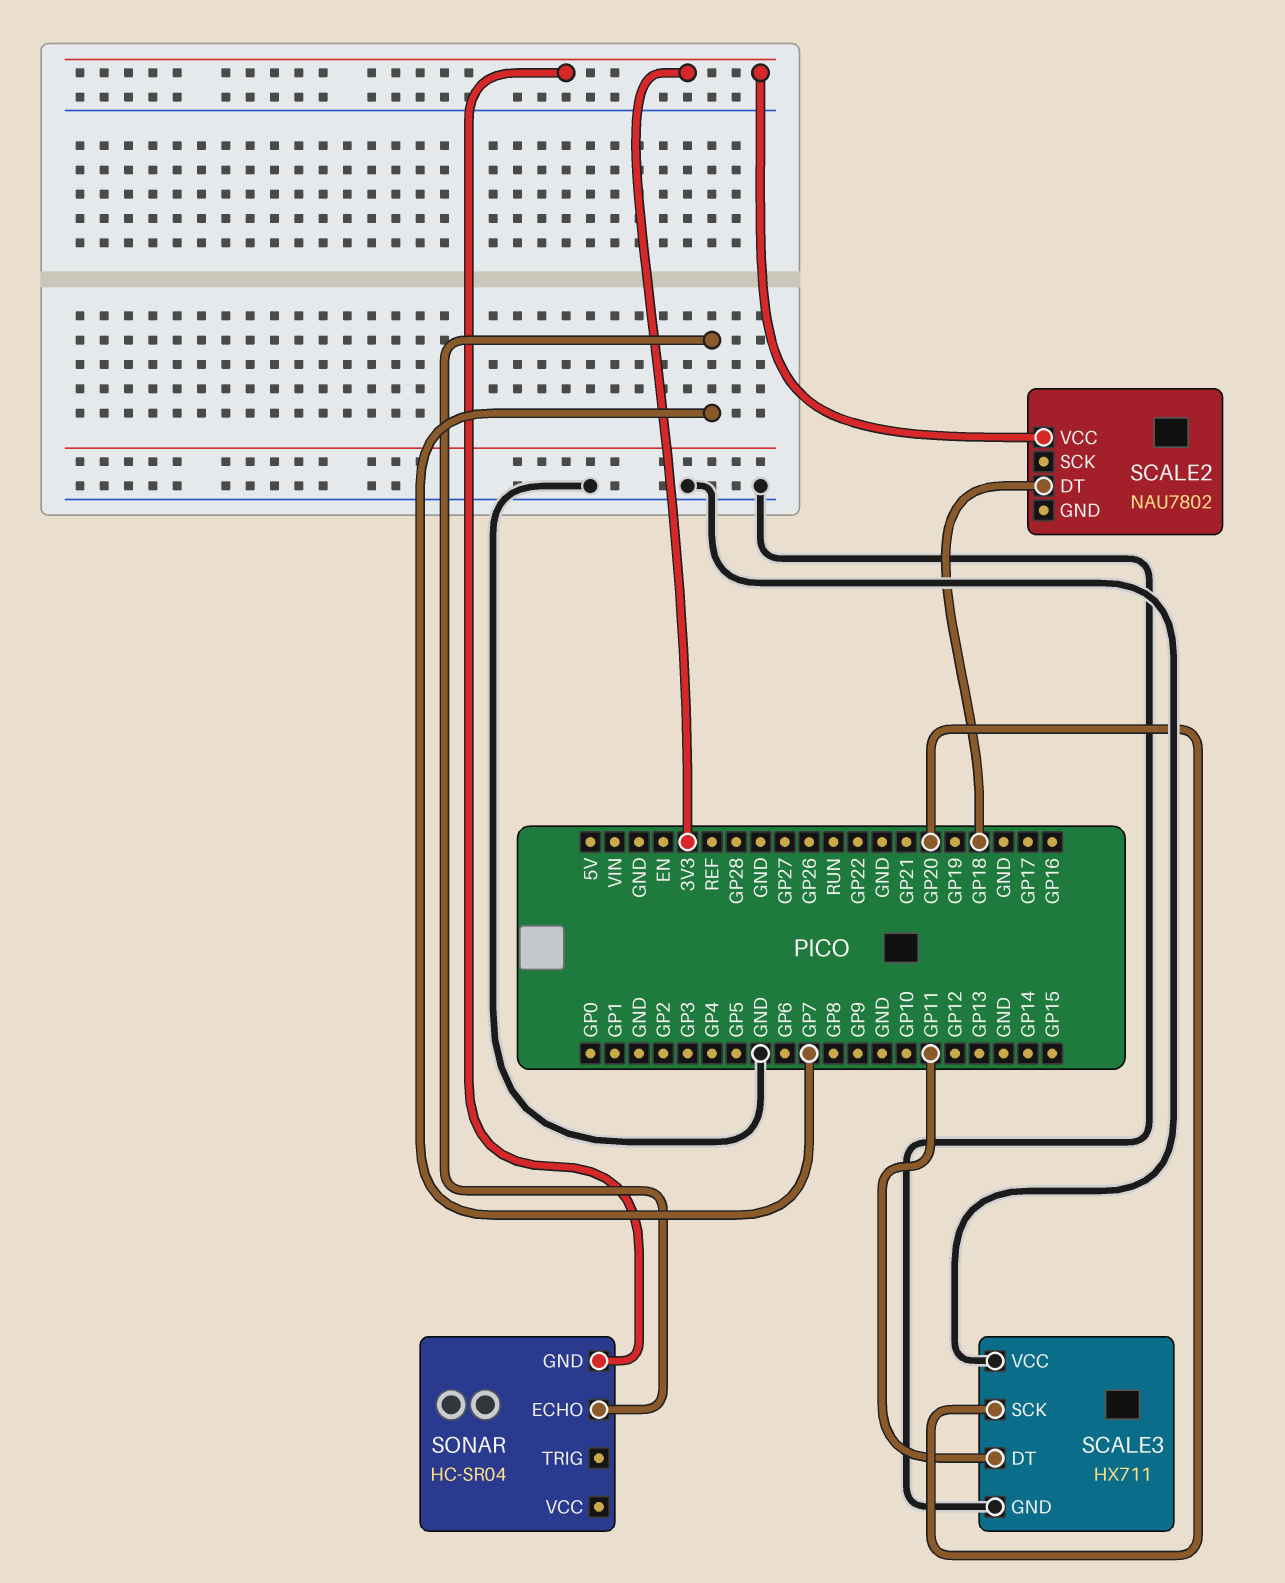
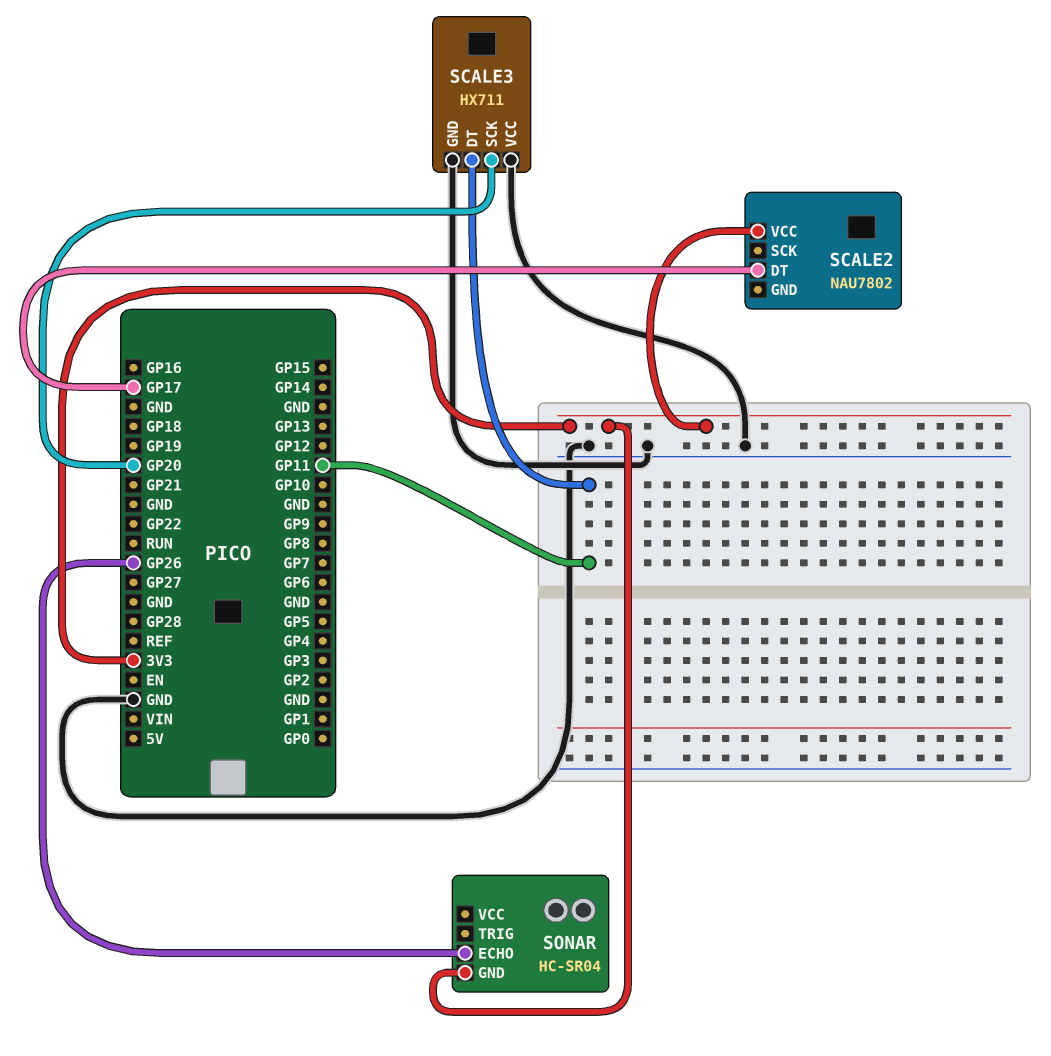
SCALE2 pin DT: GP18 -> GP17
SONAR pin ECHO: GP7 -> GP26

